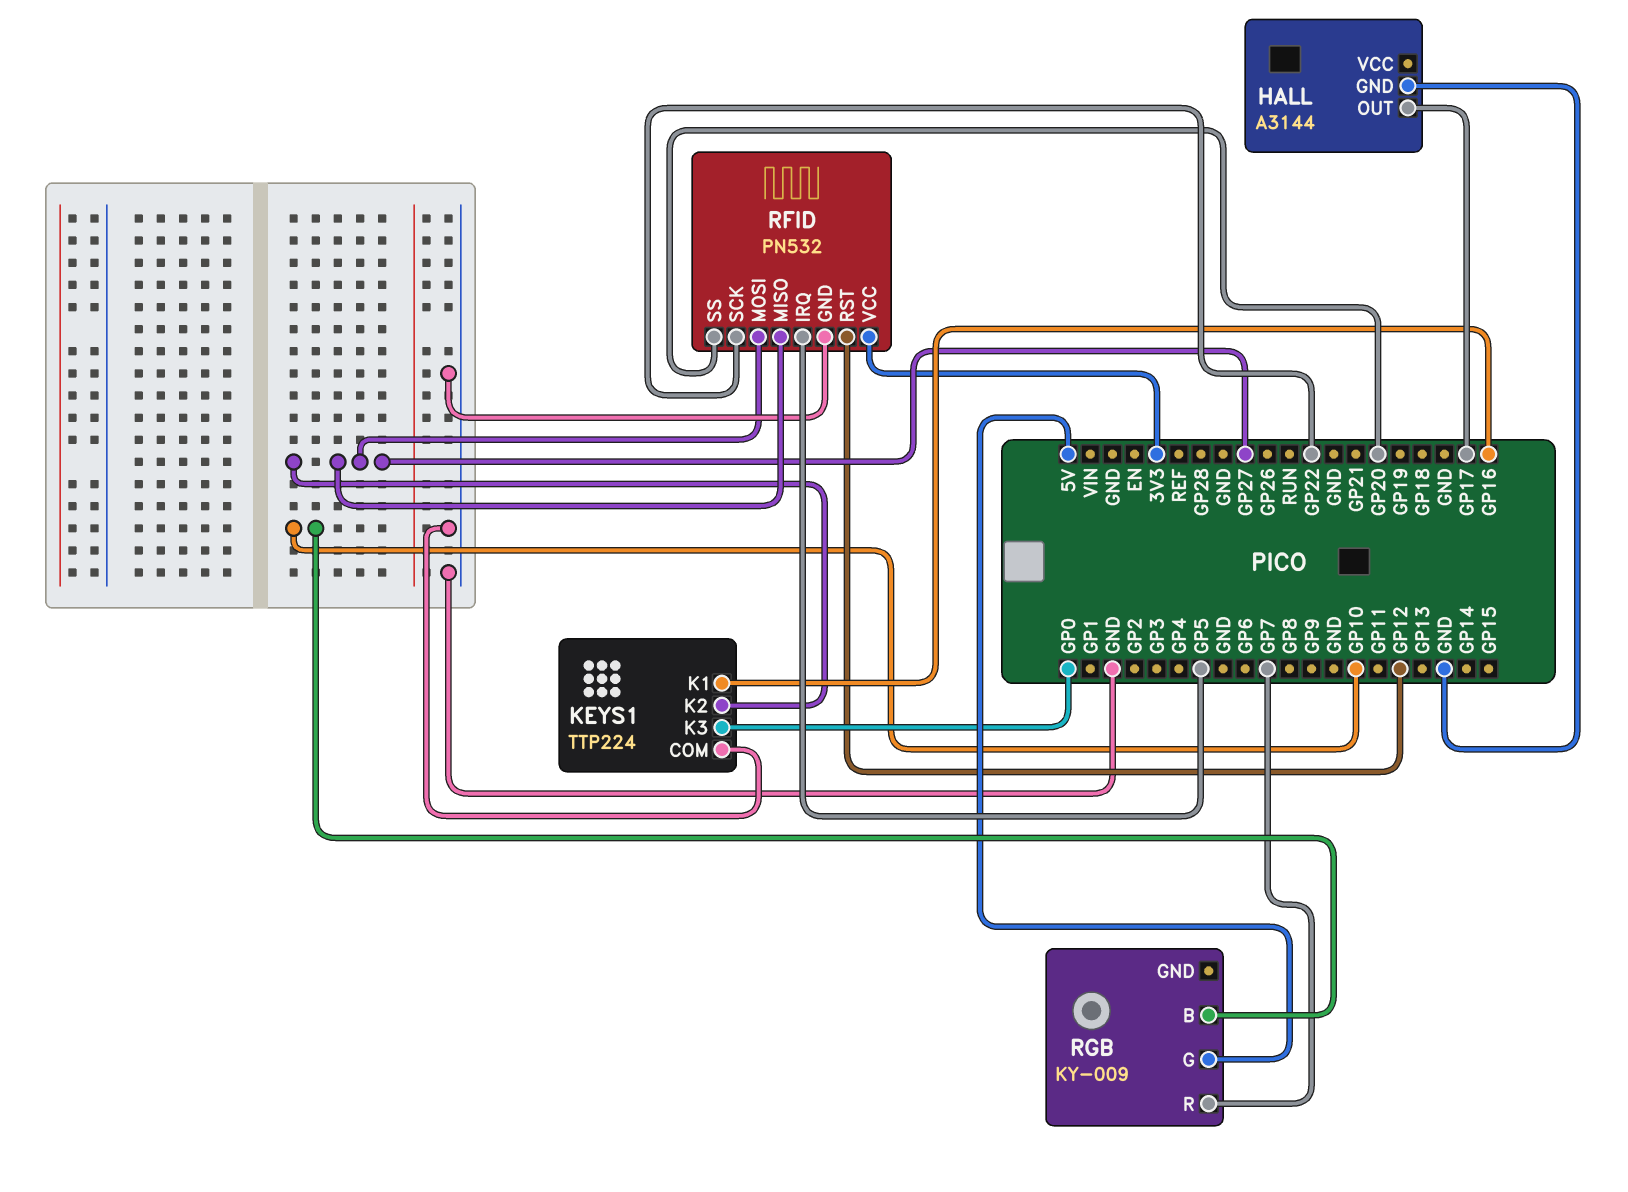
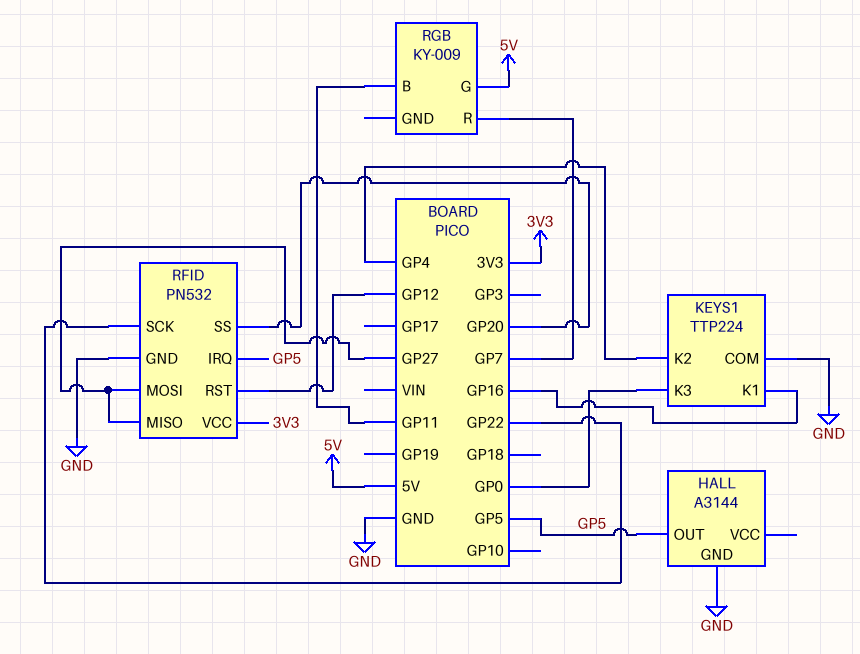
HALL pin OUT: GP17 -> GP5
KEYS1 pin K2: GP27 -> GP4
RGB pin B: GP10 -> GP11

